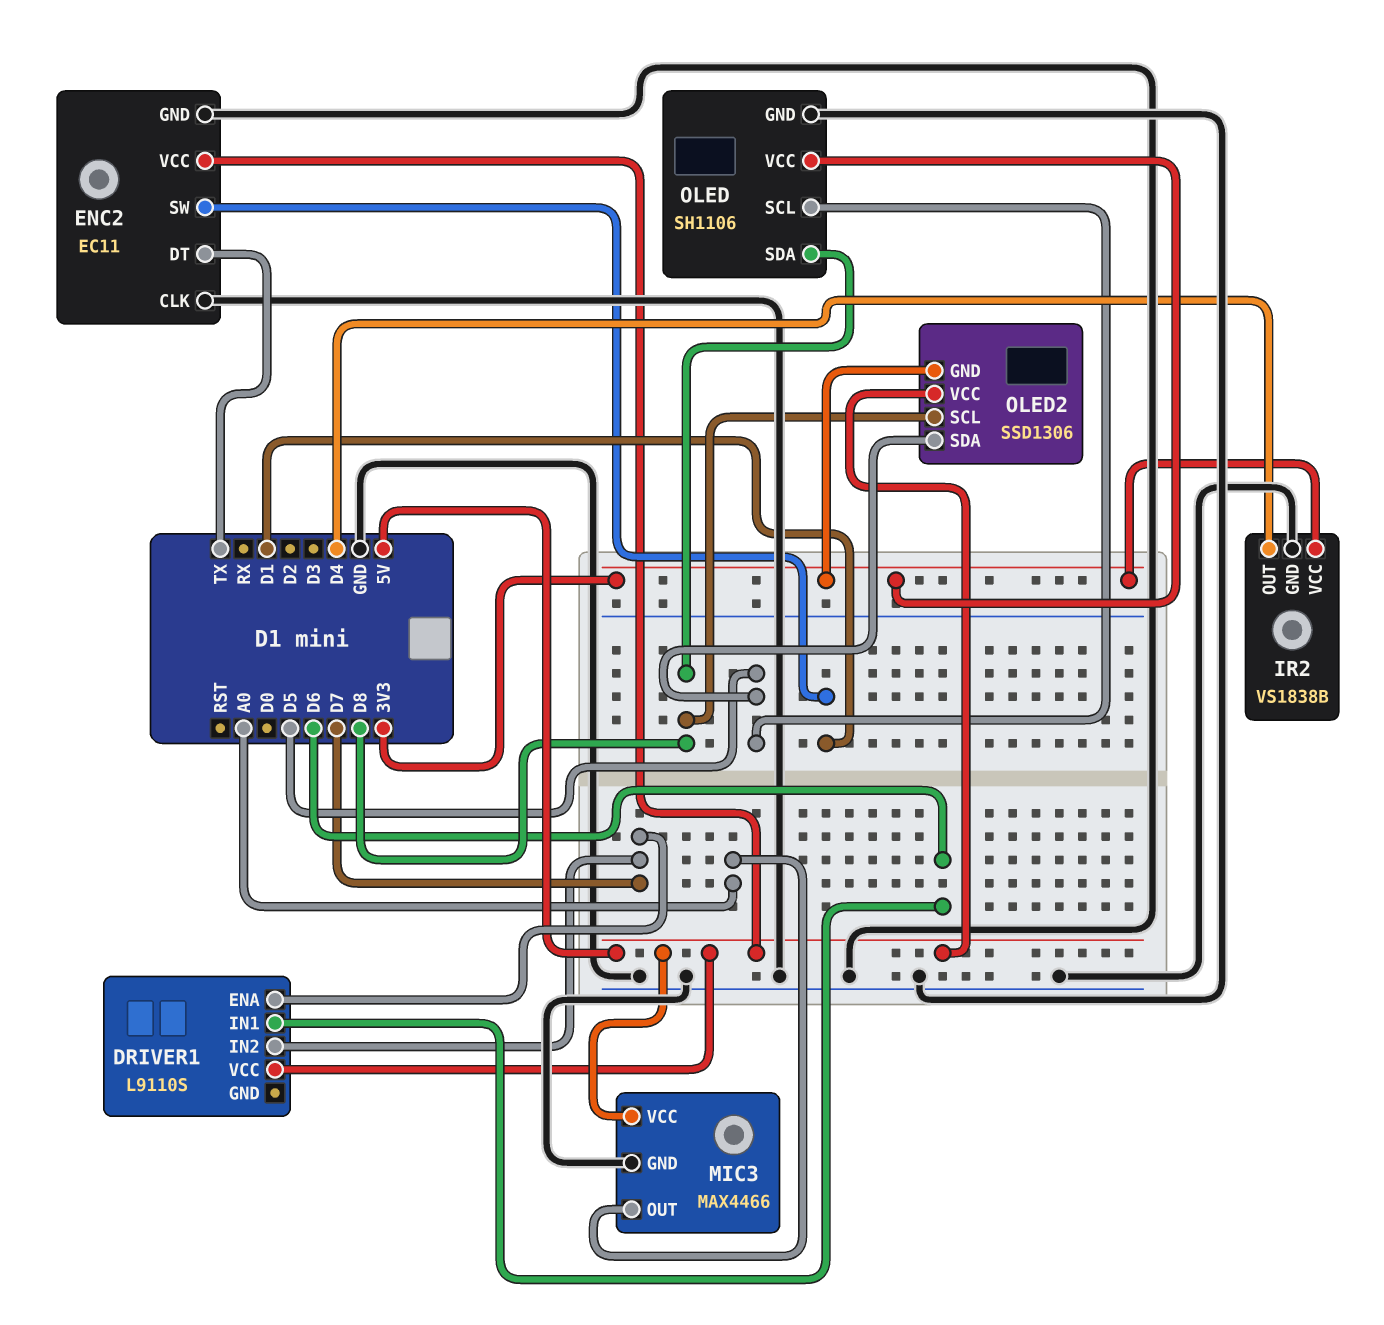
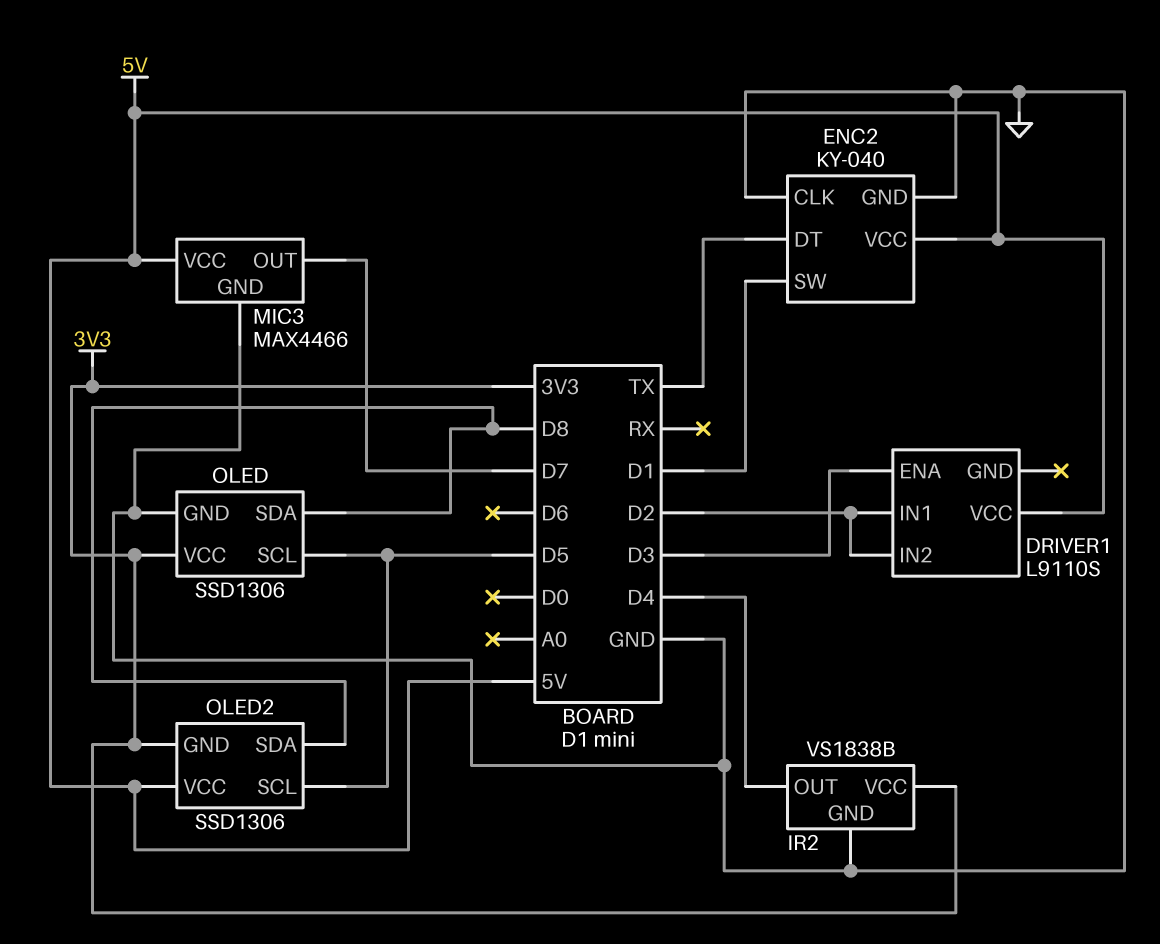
DRIVER1 pin ENA: D7 -> D3
DRIVER1 pin IN1: D6 -> D2
DRIVER1 pin IN2: D7 -> D2
ENC2: EC11 -> KY-040
MIC3 pin OUT: A0 -> D7
OLED: SH1106 -> SSD1306
OLED2 pin SCL: D8 -> D5
OLED2 pin SDA: D5 -> D8

